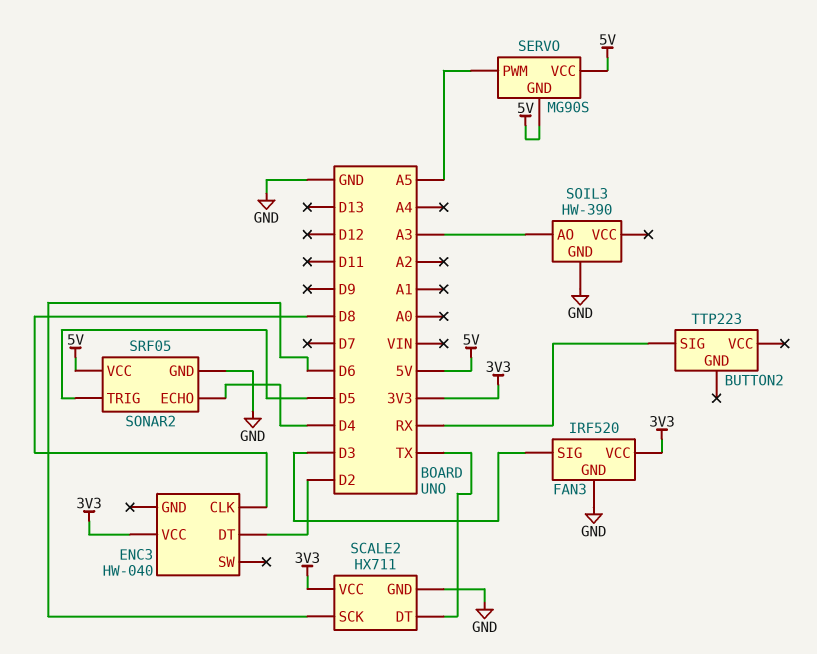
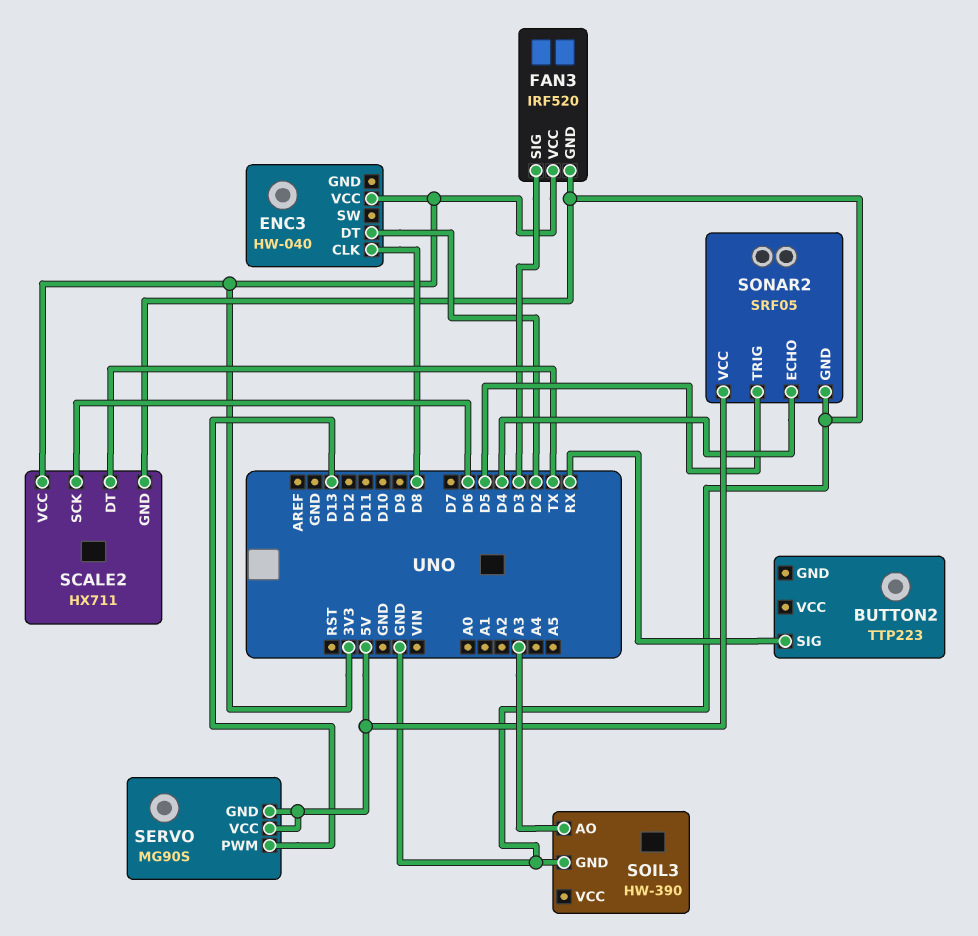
SERVO pin PWM: A5 -> D13

